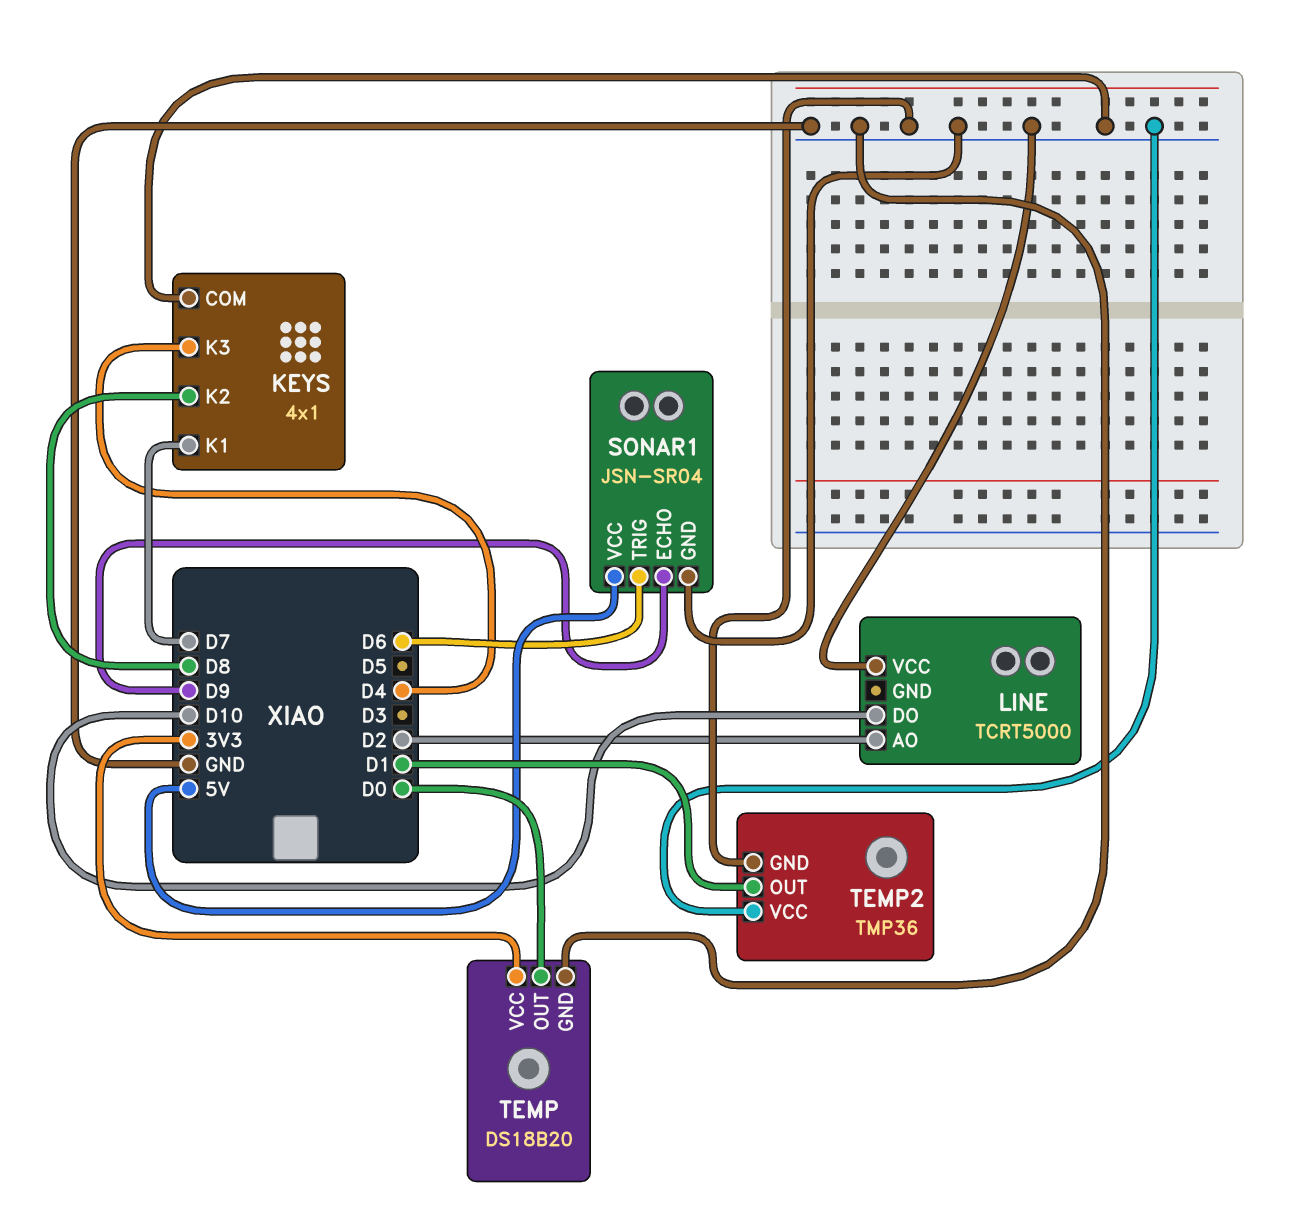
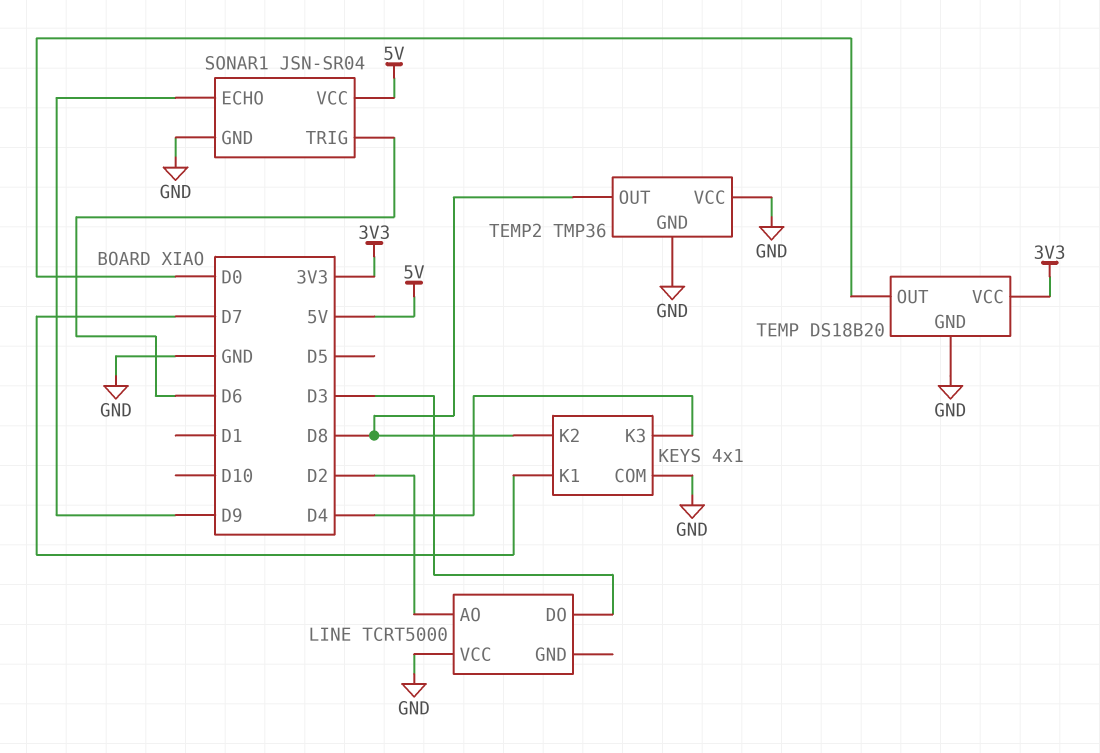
LINE pin DO: D10 -> D3
TEMP2 pin OUT: D1 -> D8

